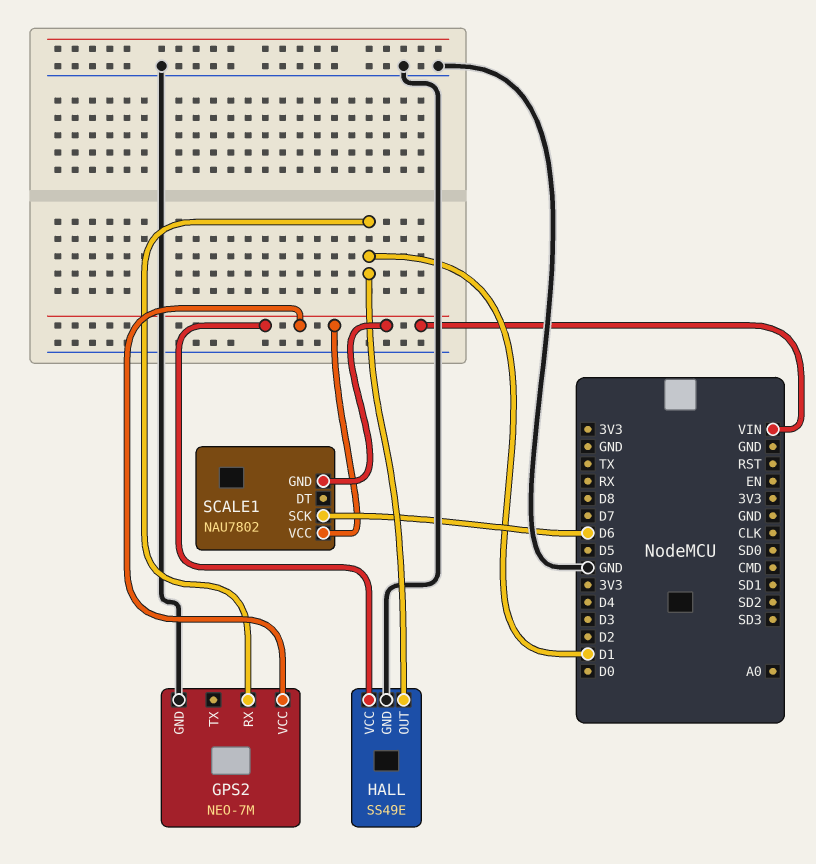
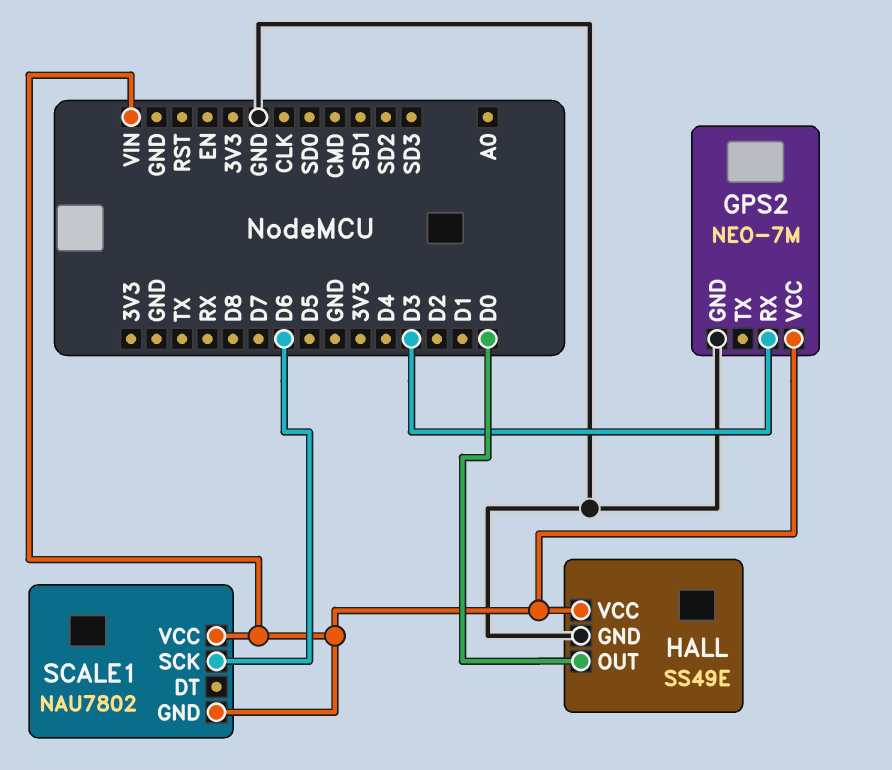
GPS2 pin RX: D1 -> D3
HALL pin OUT: D1 -> D0

